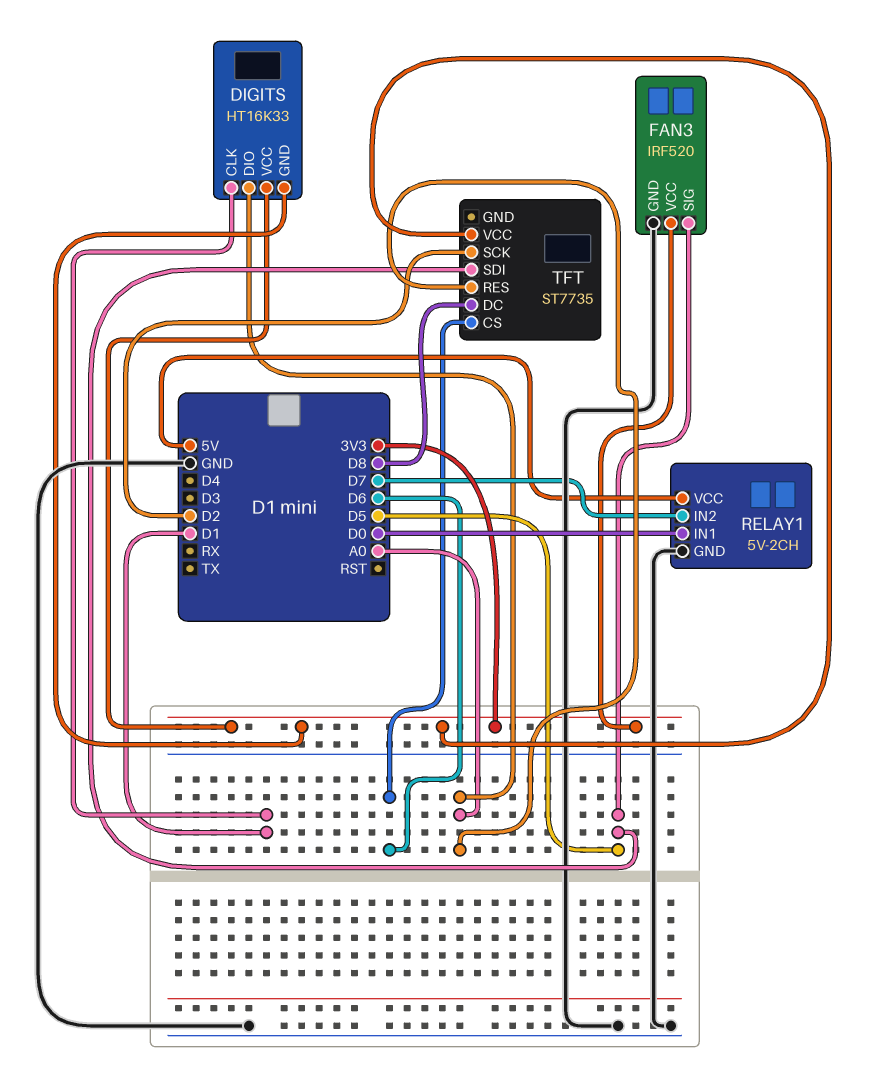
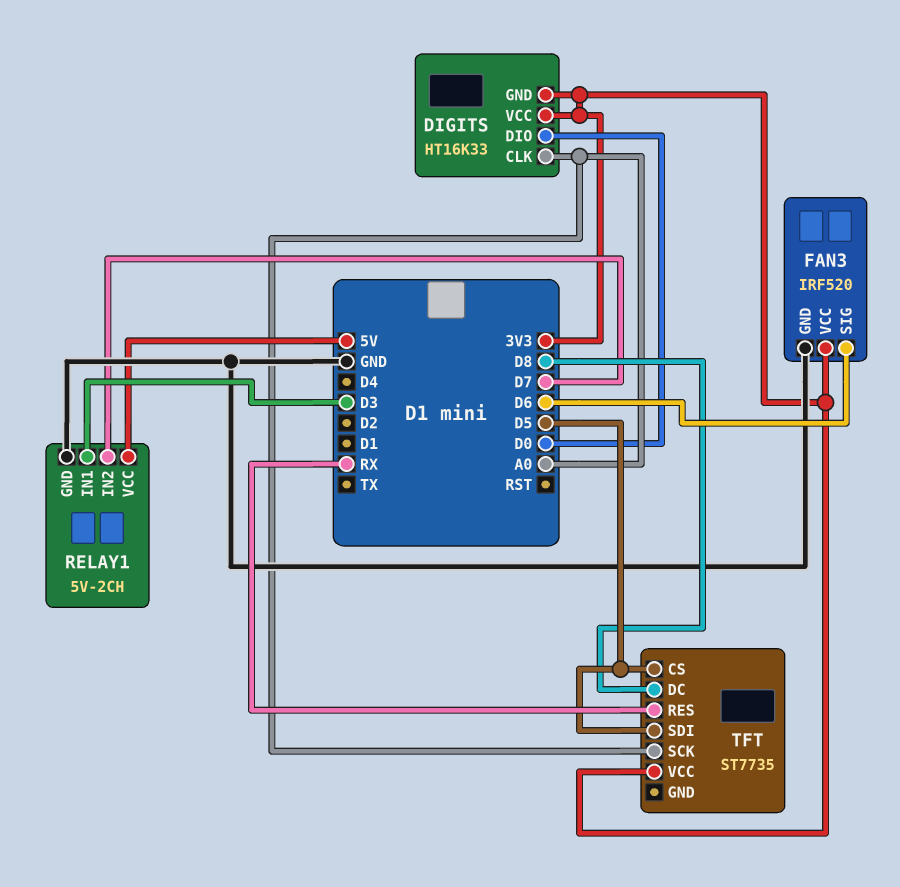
DIGITS pin CLK: D1 -> A0
DIGITS pin DIO: A0 -> D0
FAN3 pin SIG: D5 -> D6
RELAY1 pin IN1: D0 -> D3
TFT pin CS: D6 -> D5
TFT pin RES: A0 -> RX
TFT pin SCK: D2 -> A0

